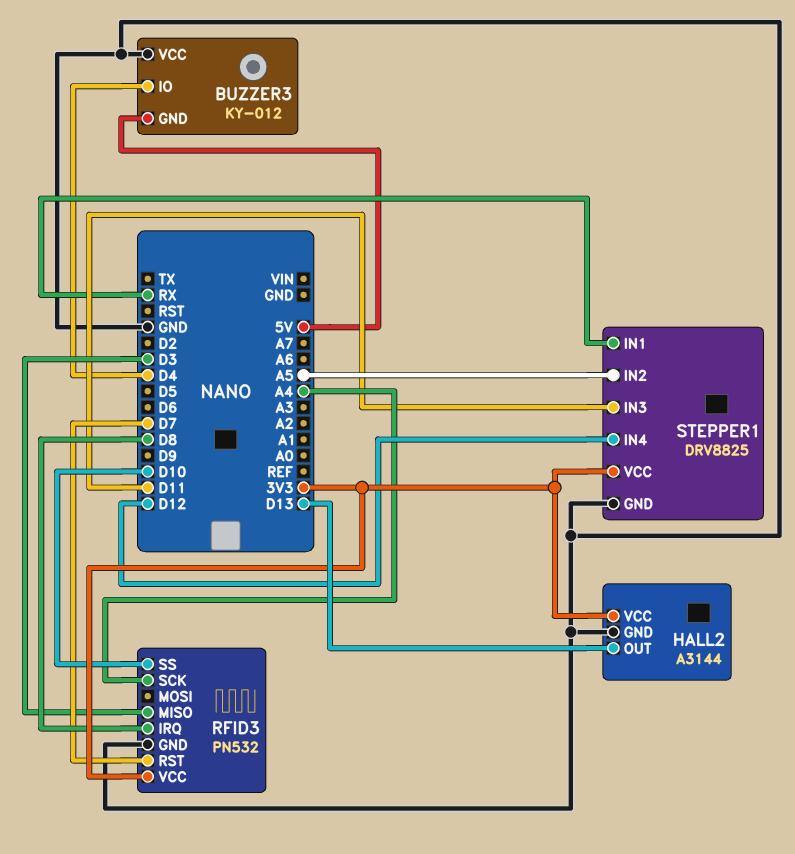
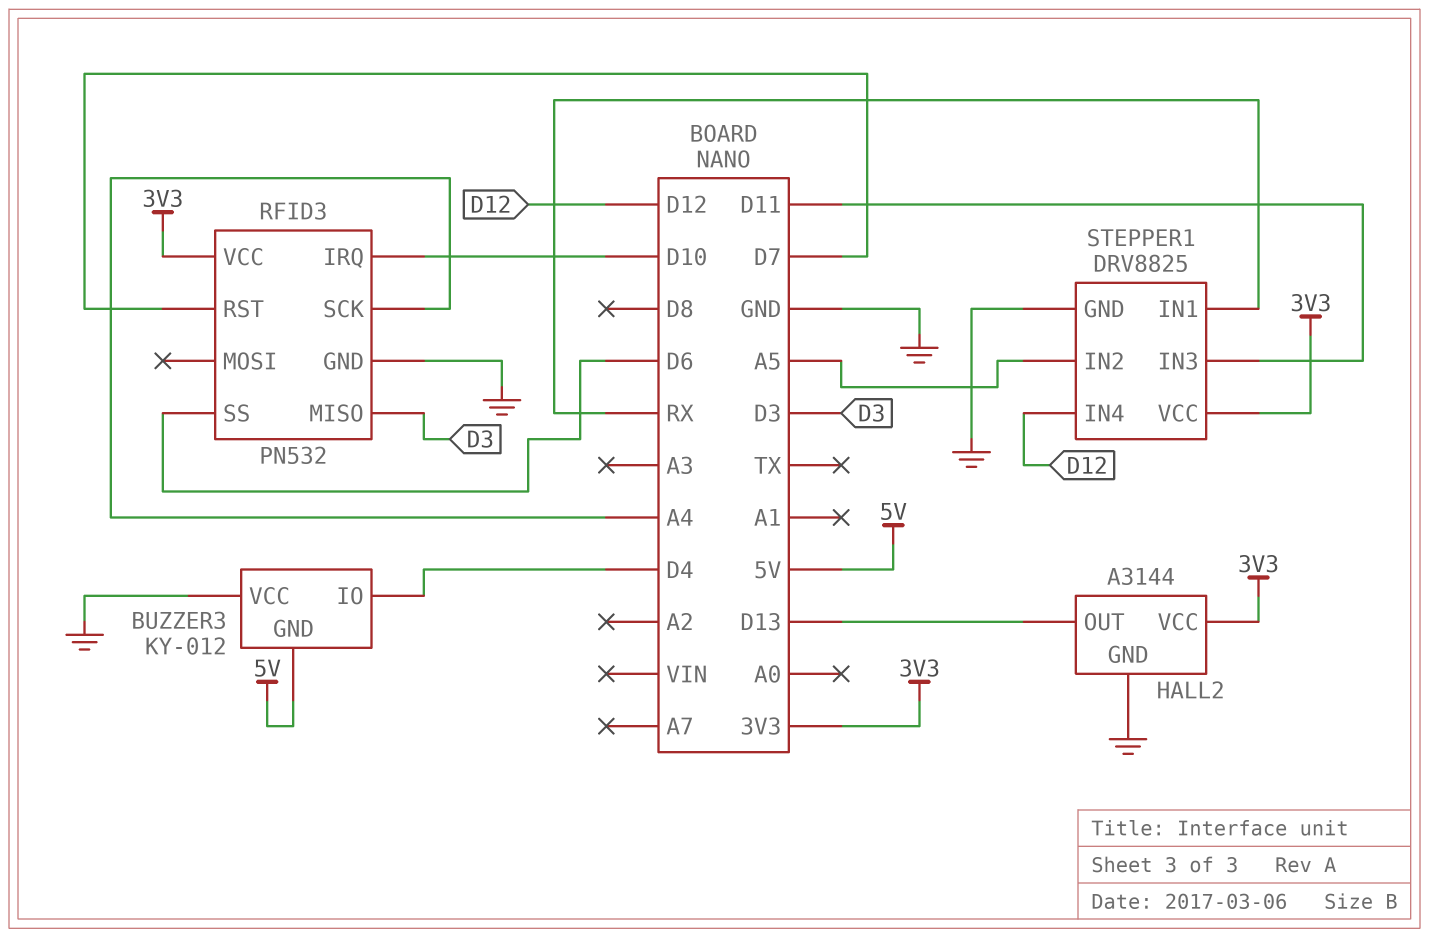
RFID3 pin IRQ: D8 -> D10
RFID3 pin SS: D10 -> D6

